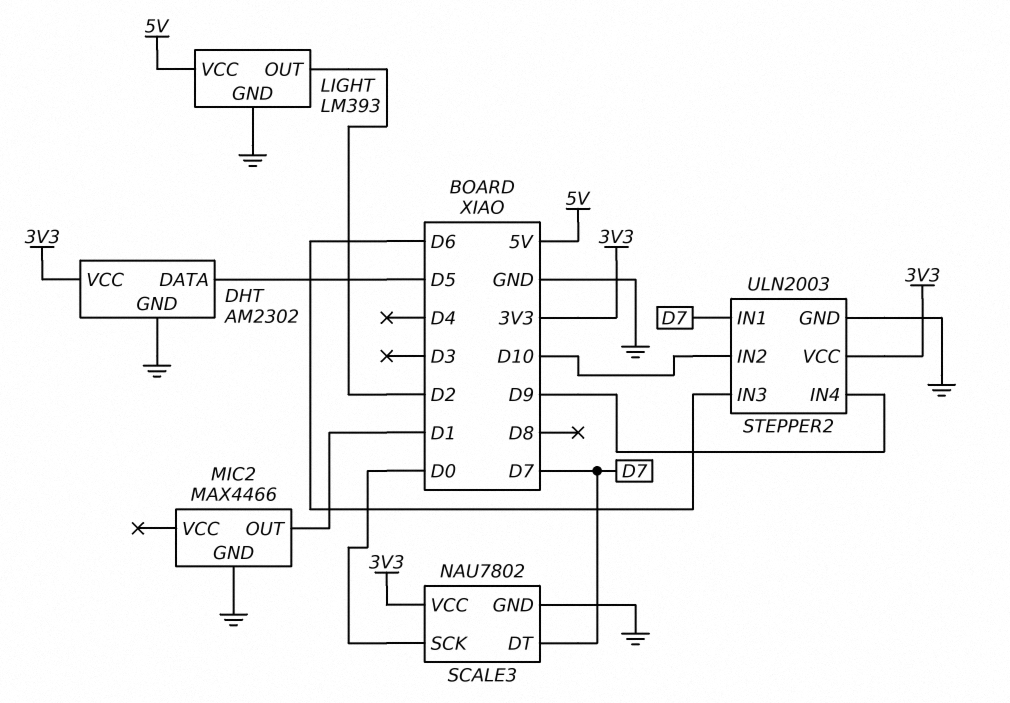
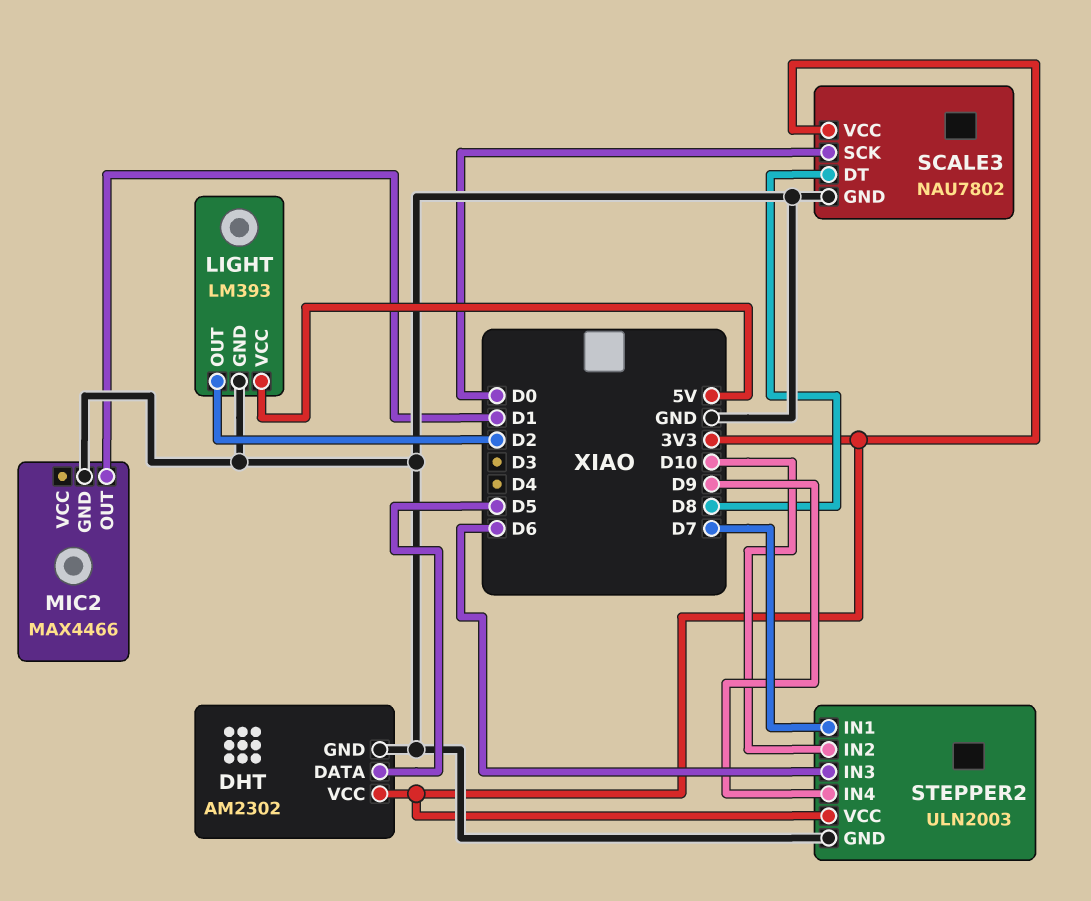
SCALE3 pin DT: D7 -> D8

